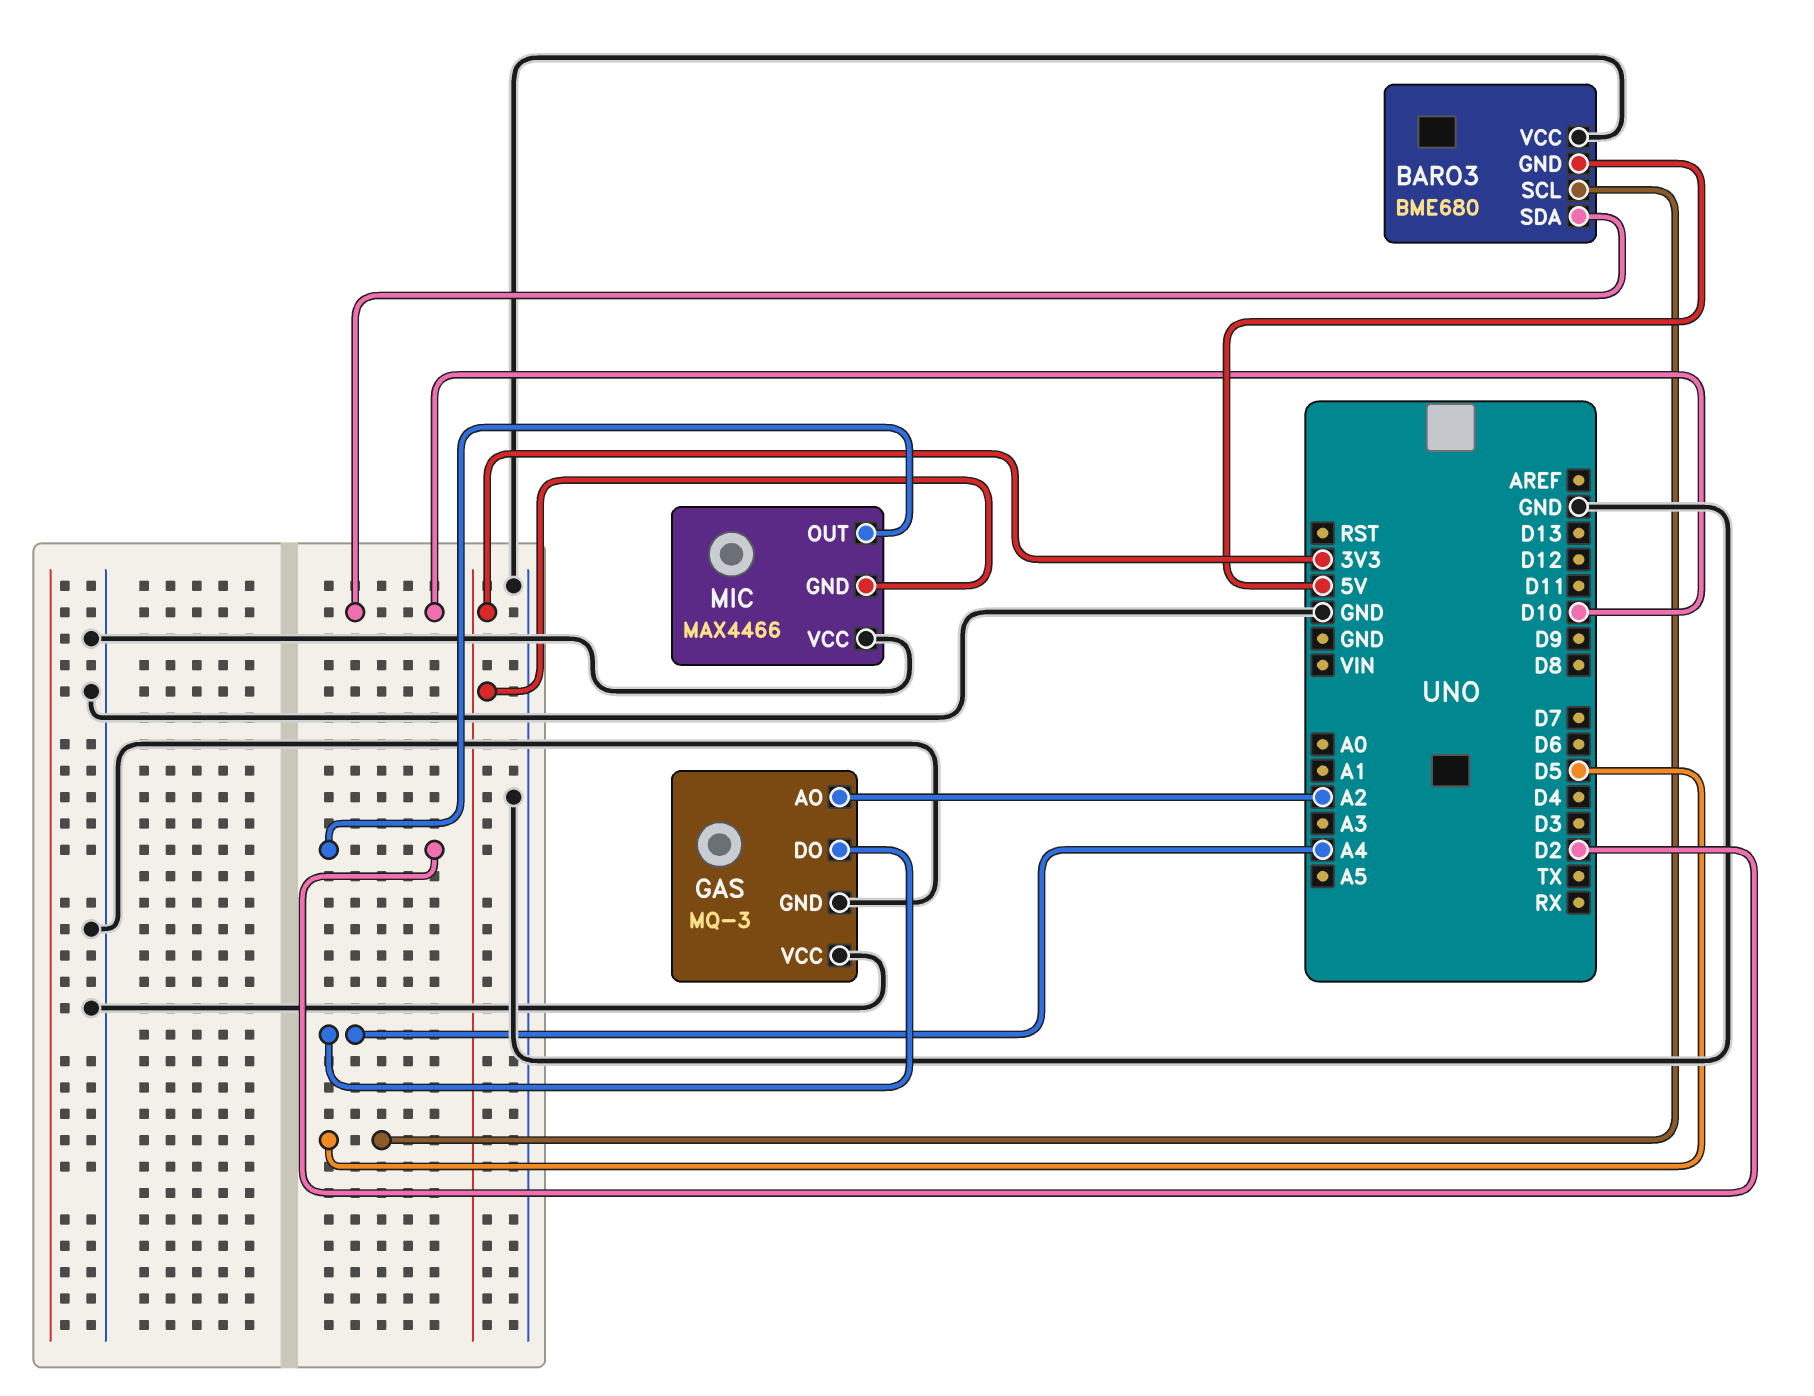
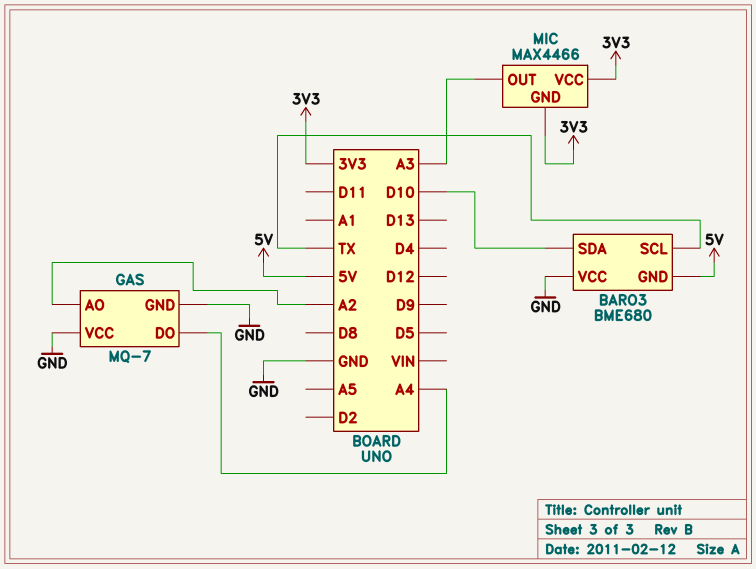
BARO3 pin SCL: D5 -> TX
GAS: MQ-3 -> MQ-7
MIC pin OUT: D2 -> A3
MIC pin VCC: GND -> 3V3

